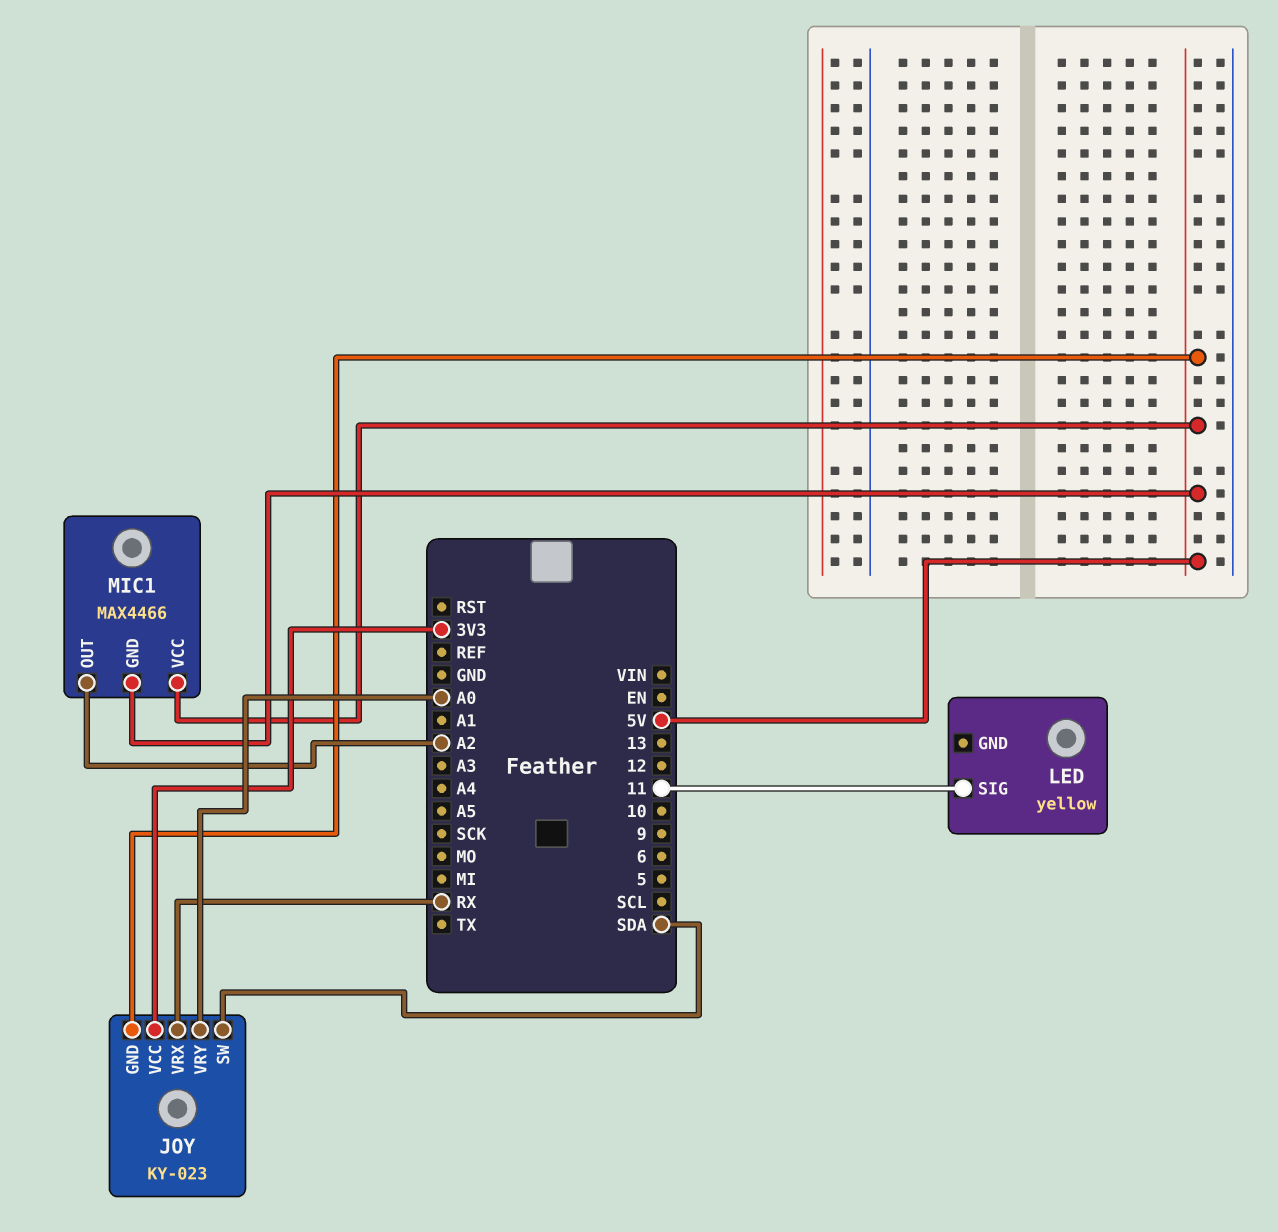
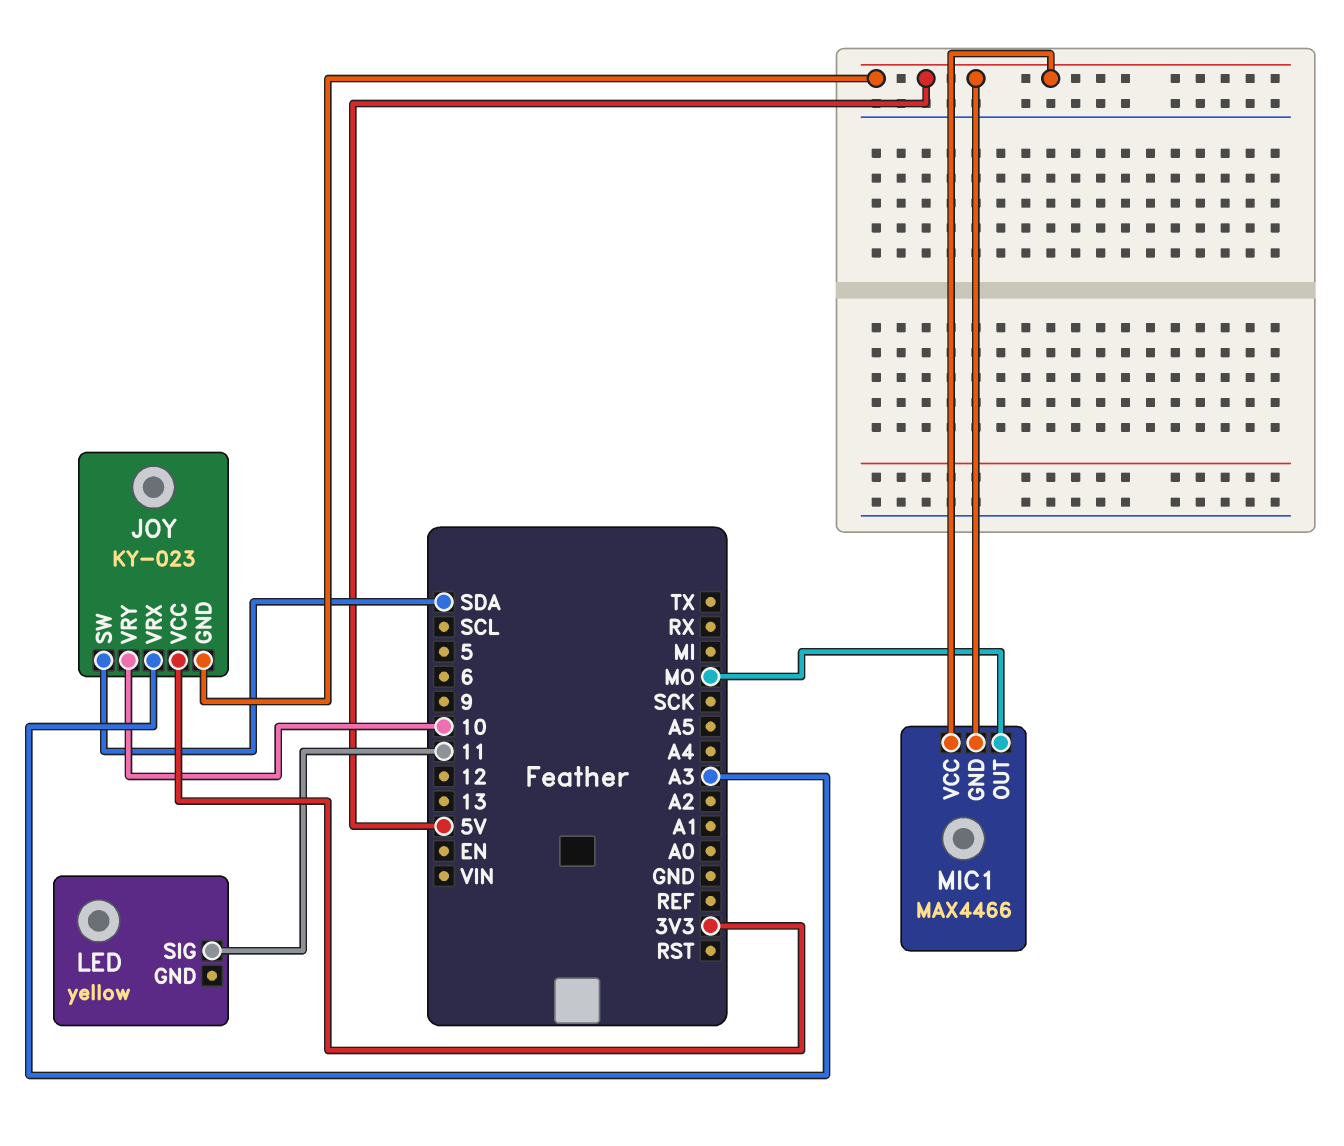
JOY pin VRX: RX -> A3
JOY pin VRY: A0 -> 10
MIC1 pin OUT: A2 -> MO

